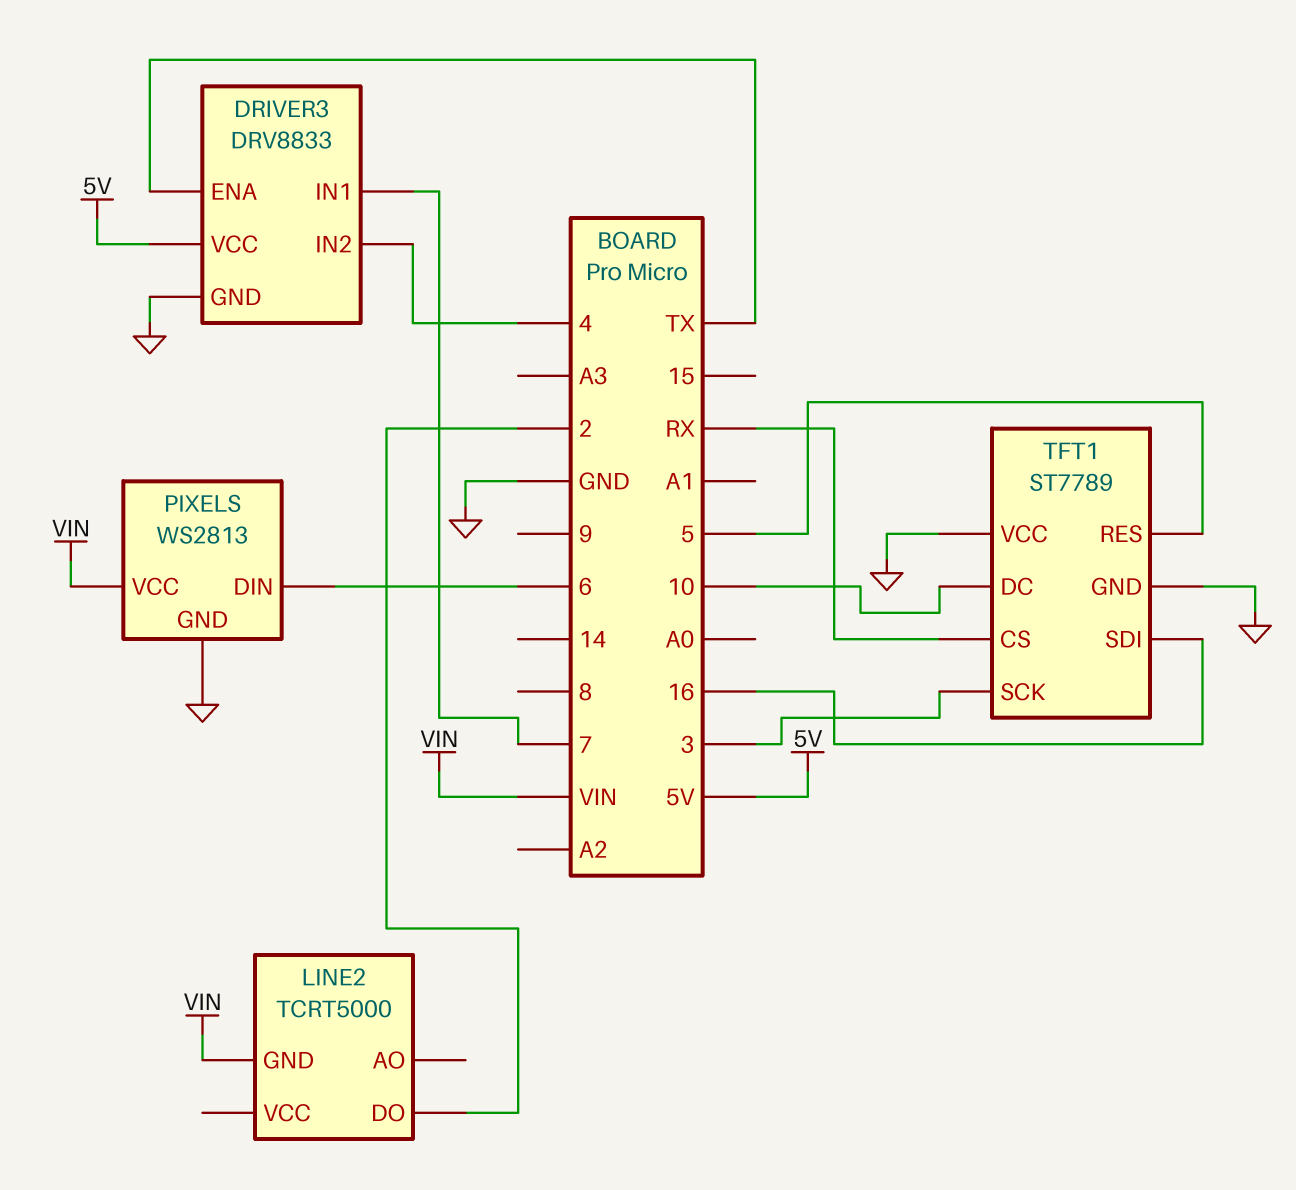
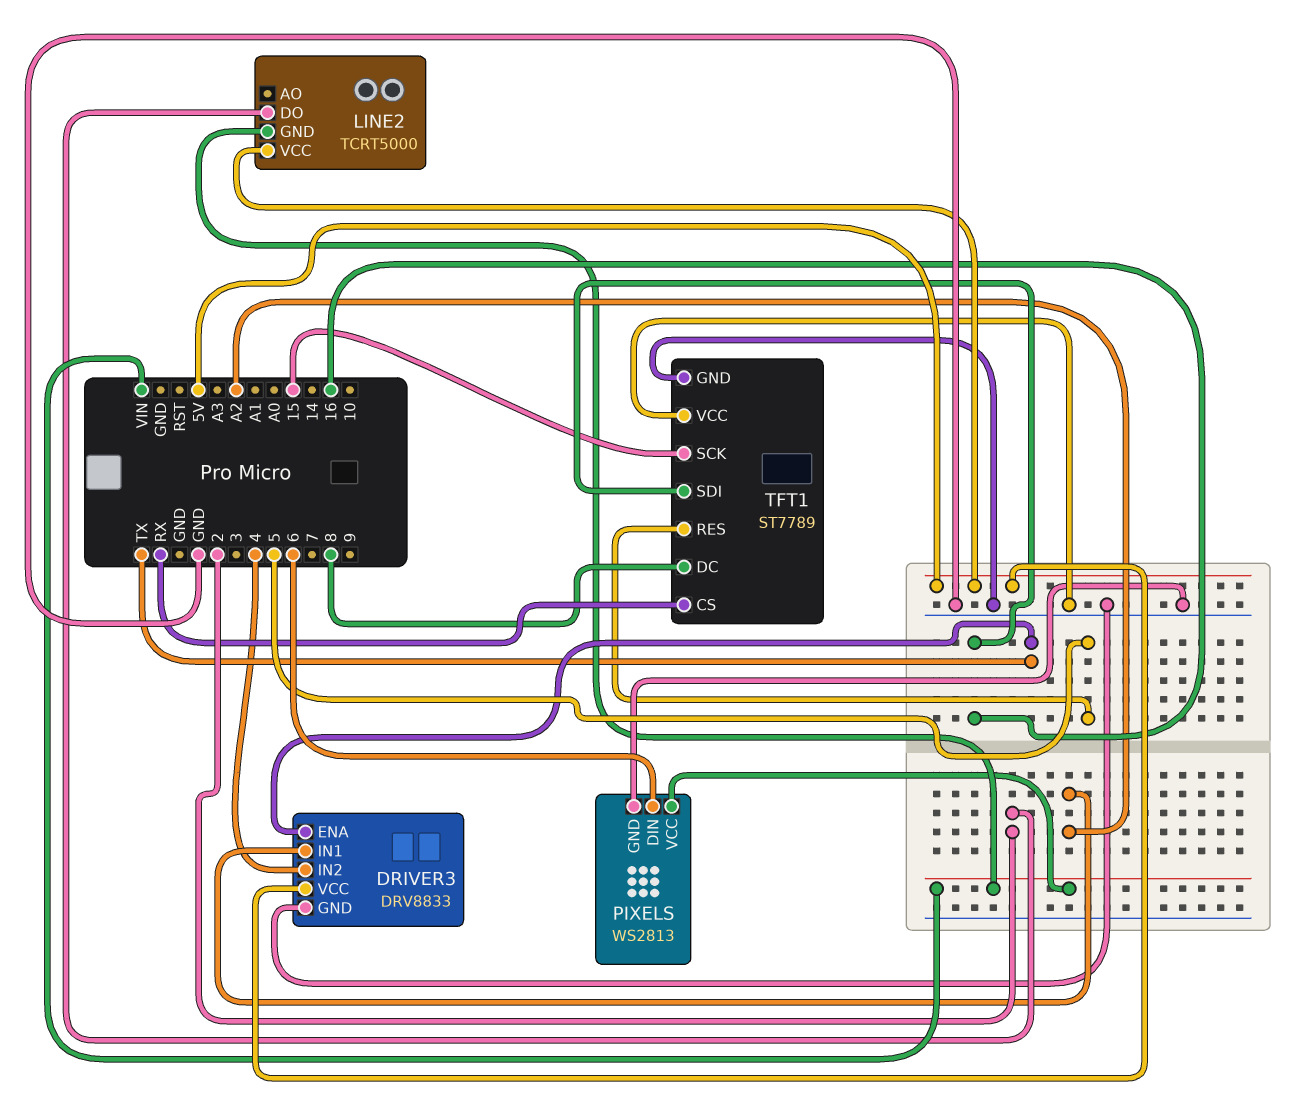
DRIVER3 pin IN1: 7 -> A2
LINE2 pin VCC: none -> 5V
TFT1 pin DC: 10 -> 8
TFT1 pin SCK: 3 -> 15

